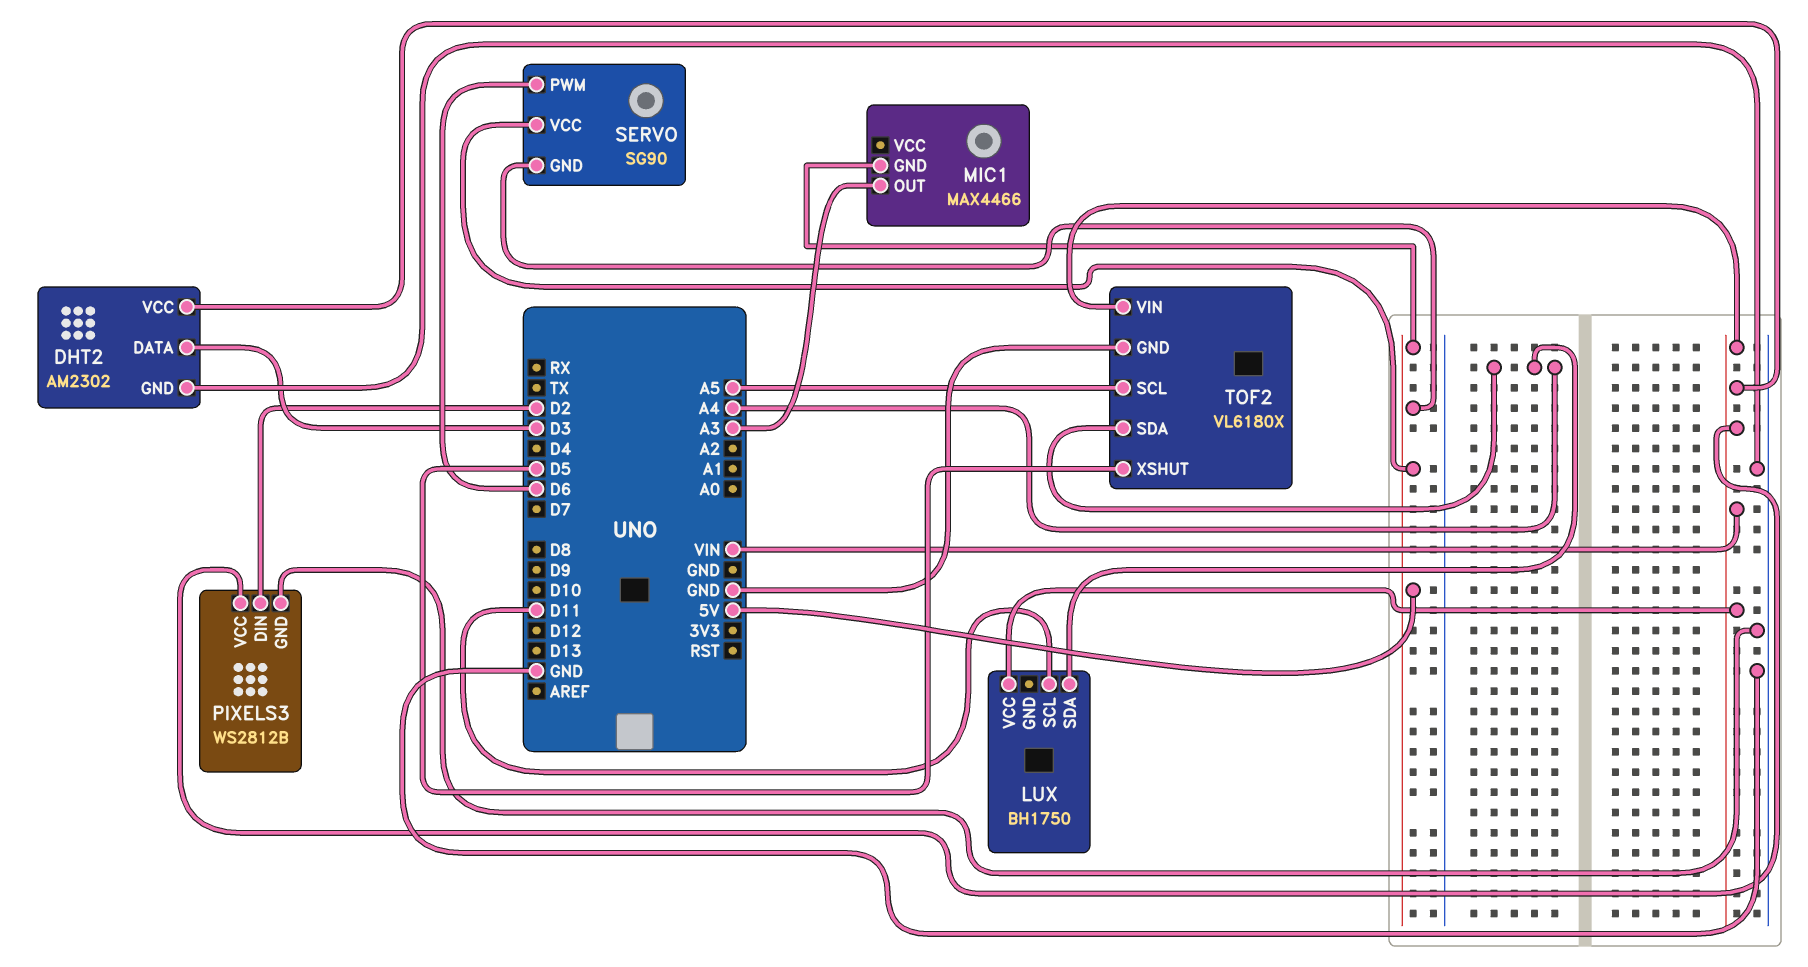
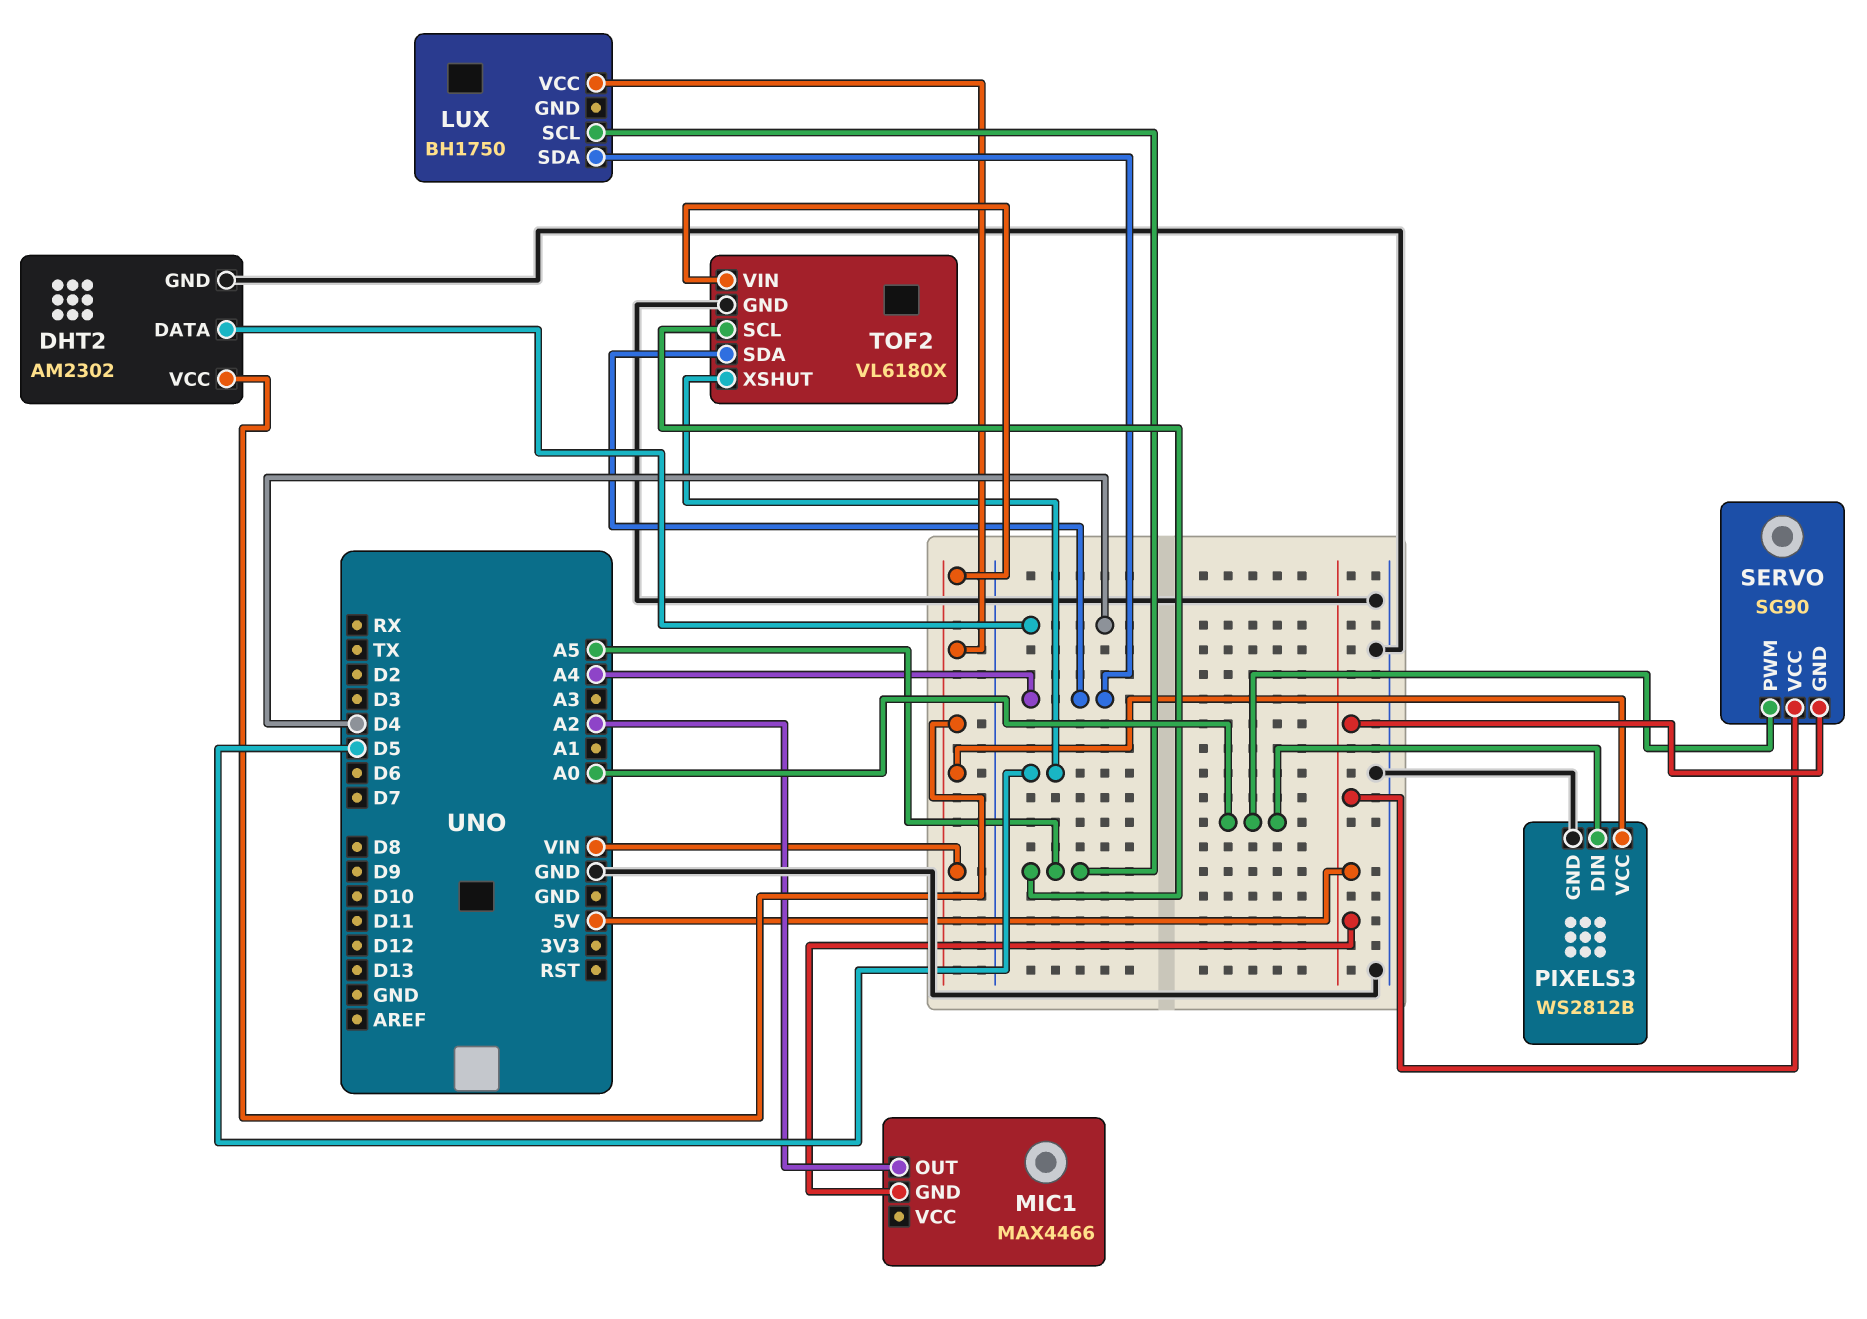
DHT2 pin DATA: D3 -> D4
LUX pin SCL: D11 -> A5
MIC1 pin OUT: A3 -> A2
PIXELS3 pin DIN: D2 -> A0
SERVO pin PWM: D6 -> A0

